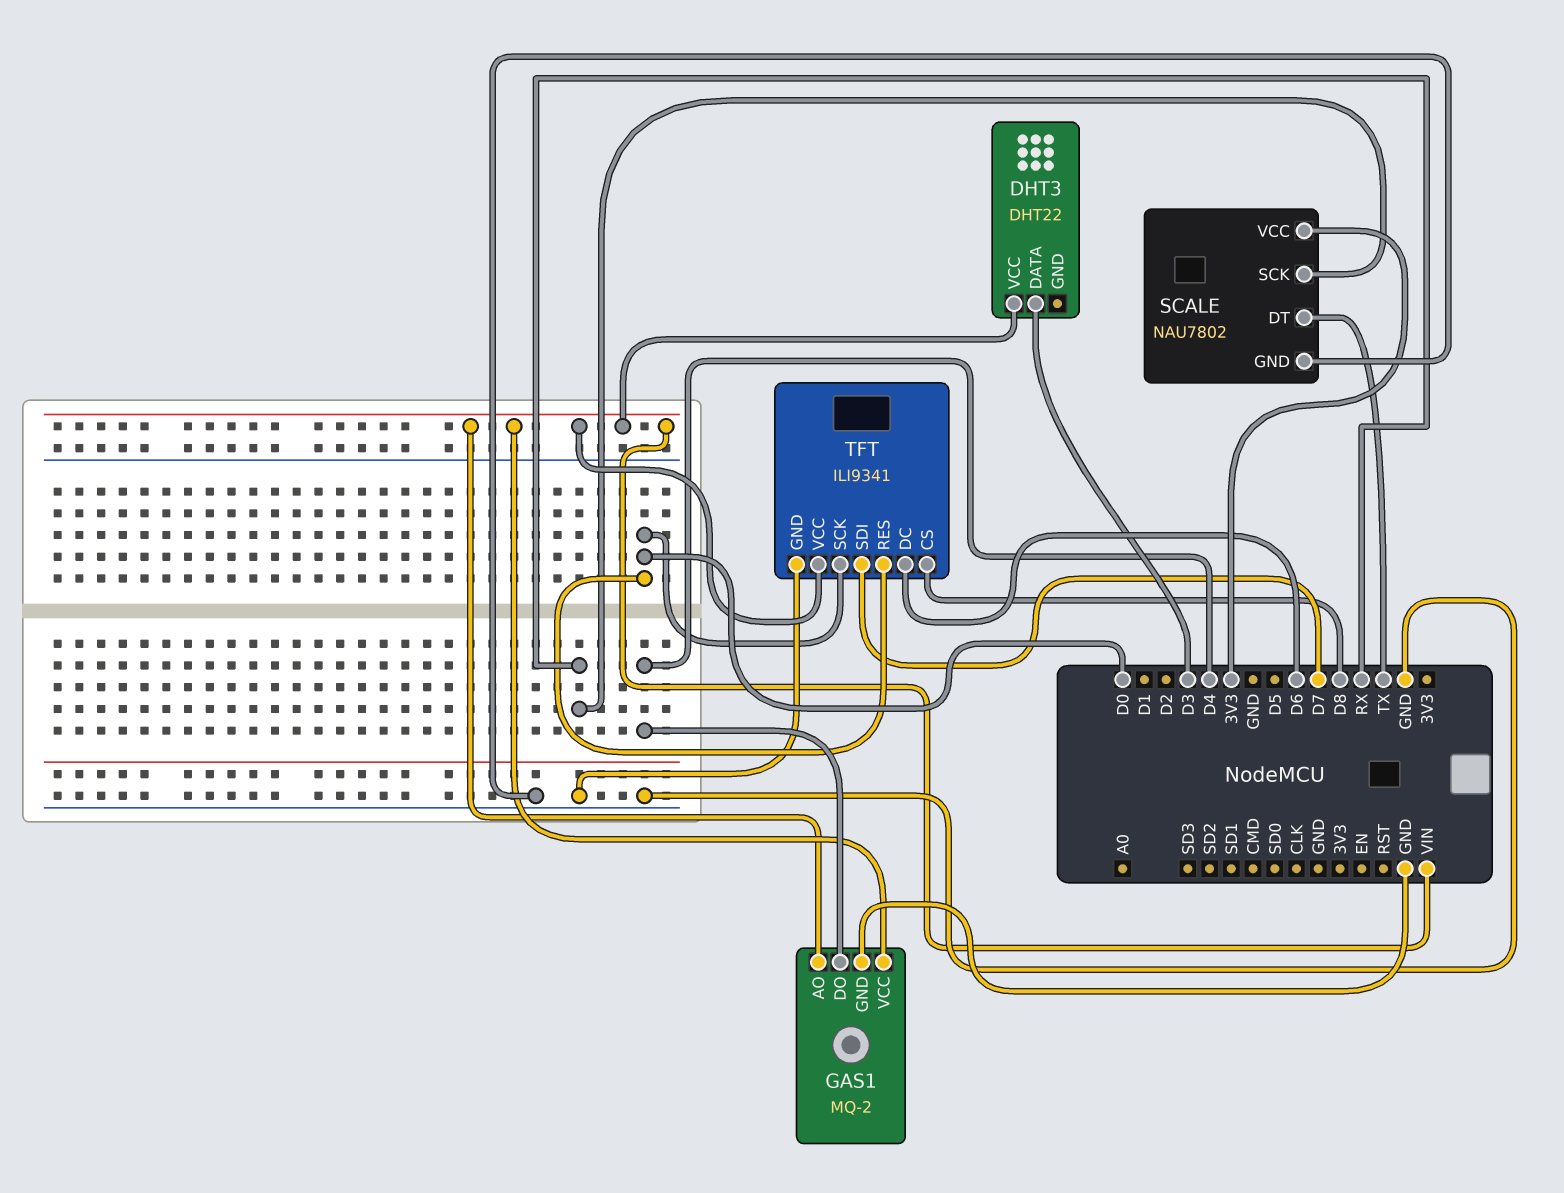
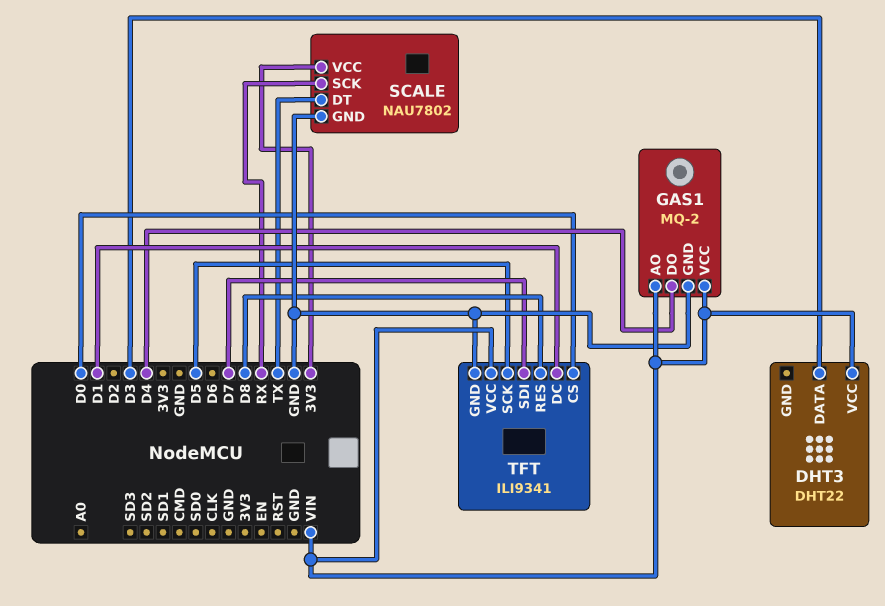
TFT pin CS: D8 -> D0
TFT pin DC: D6 -> D1
TFT pin RES: D0 -> D8
TFT pin SCK: D0 -> D5

